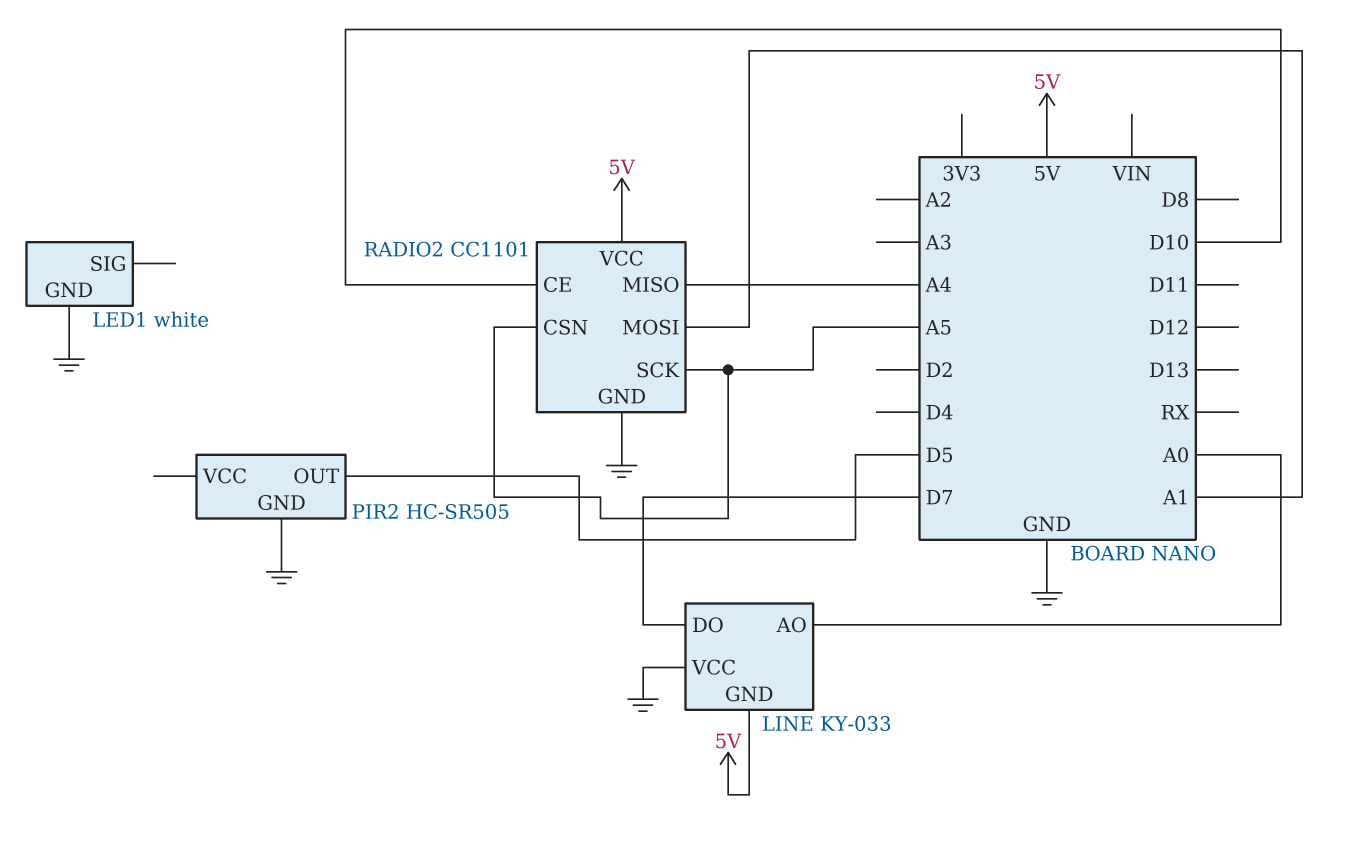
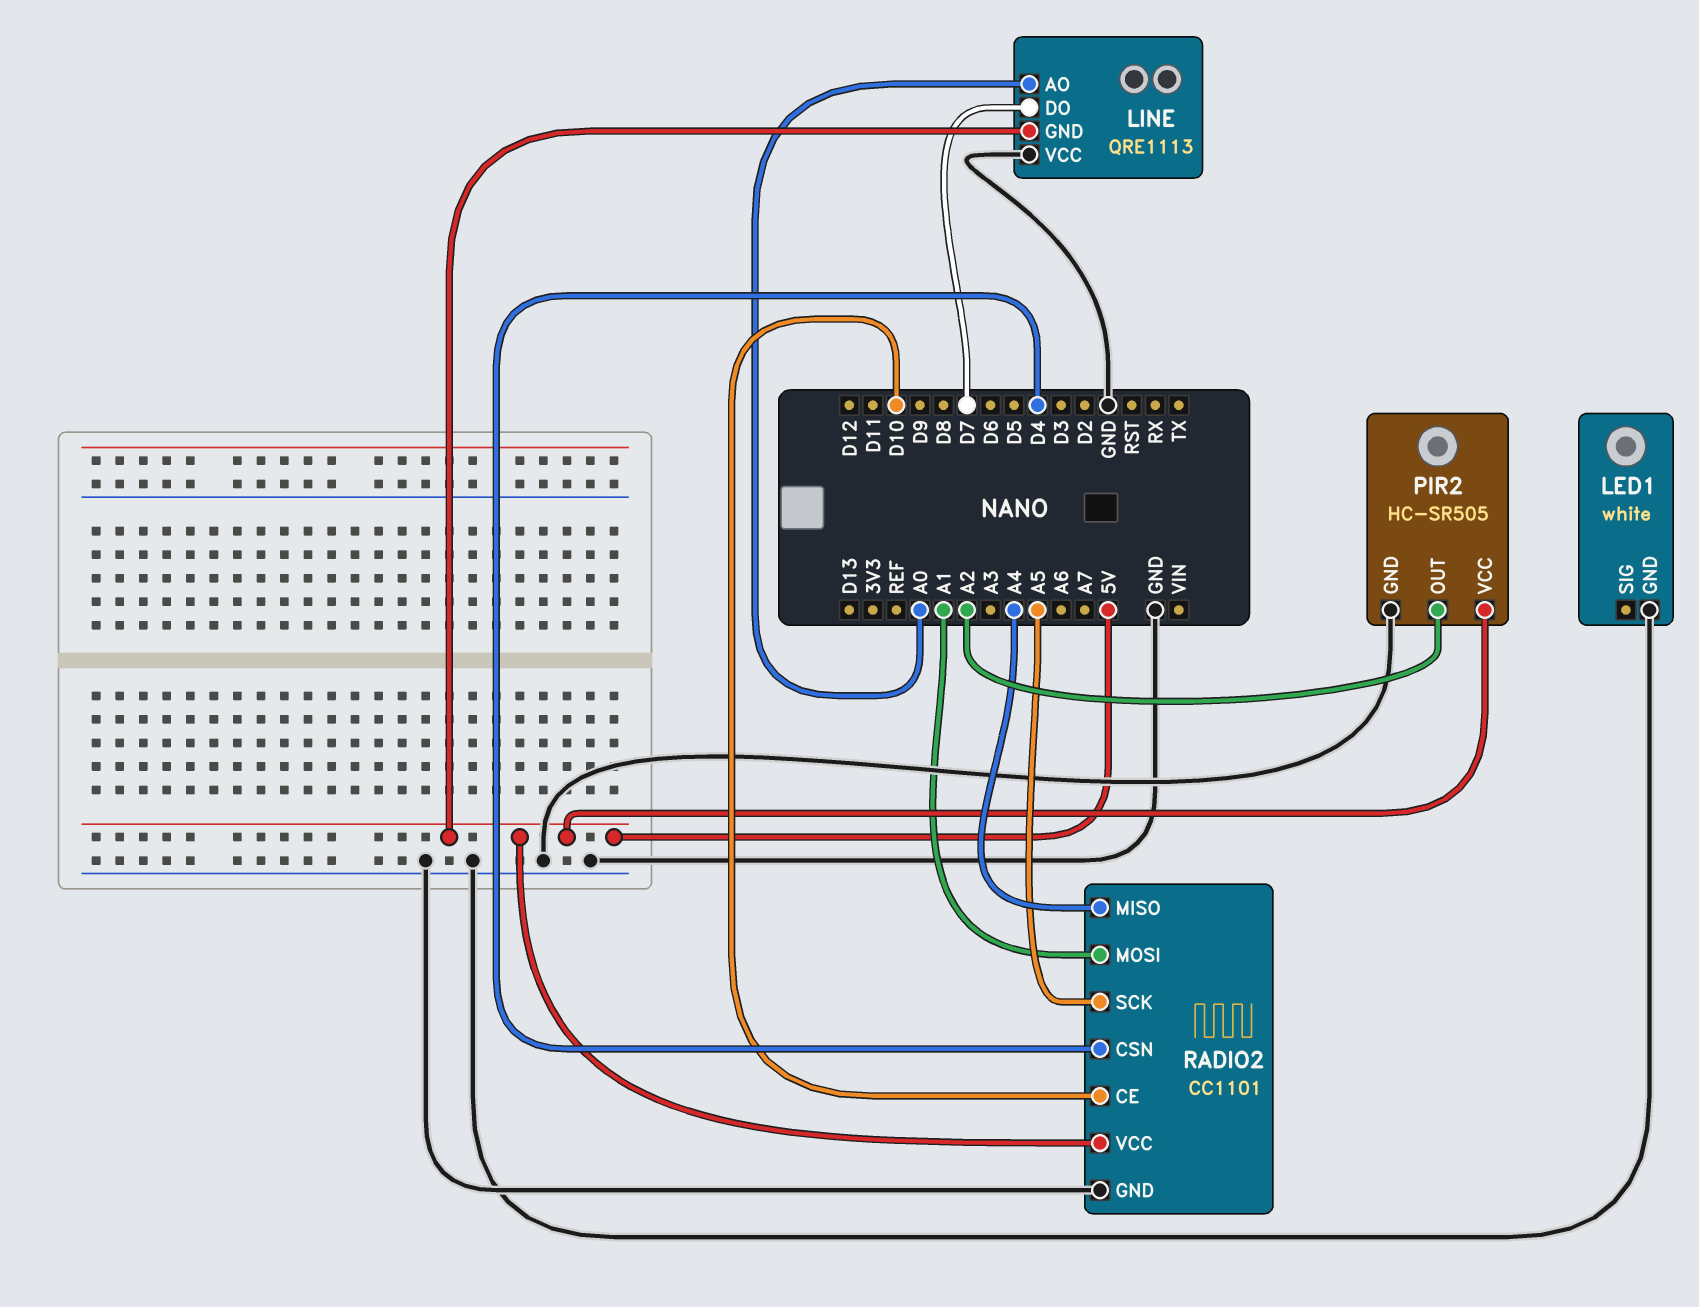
LINE: KY-033 -> QRE1113
PIR2 pin OUT: D5 -> A2
PIR2 pin VCC: none -> 5V
RADIO2 pin CSN: A5 -> D4

